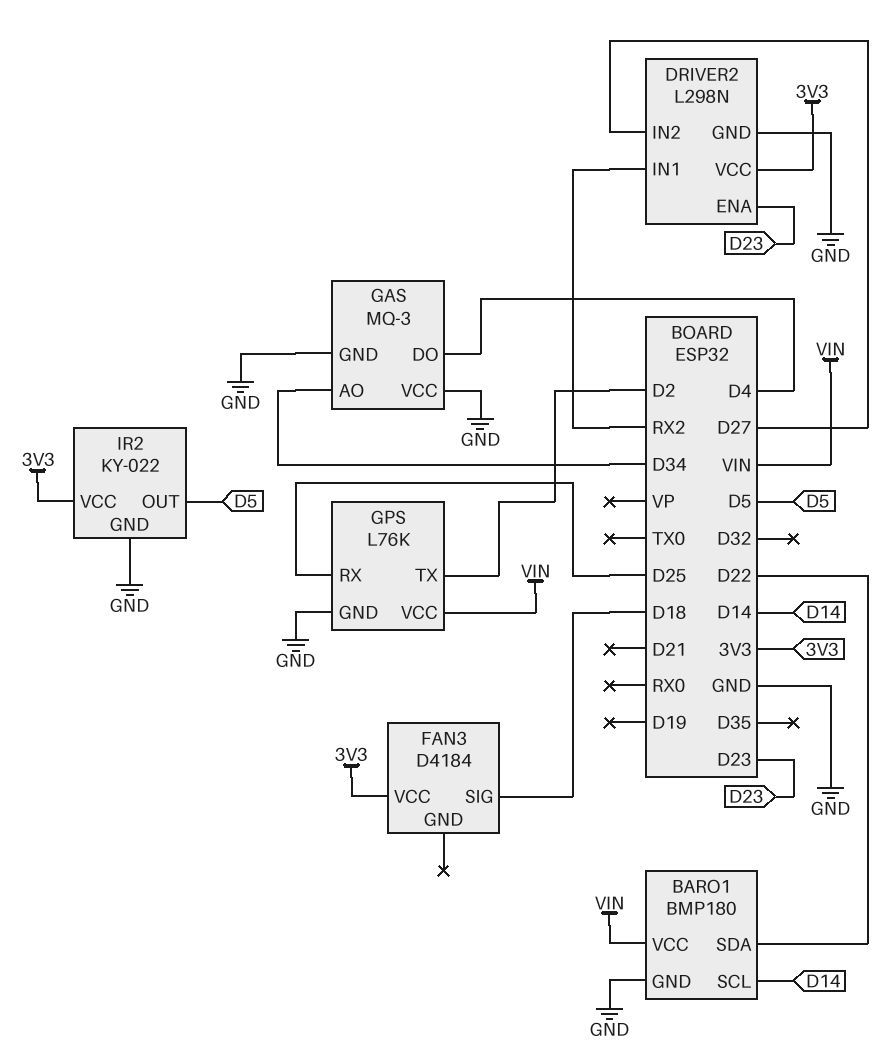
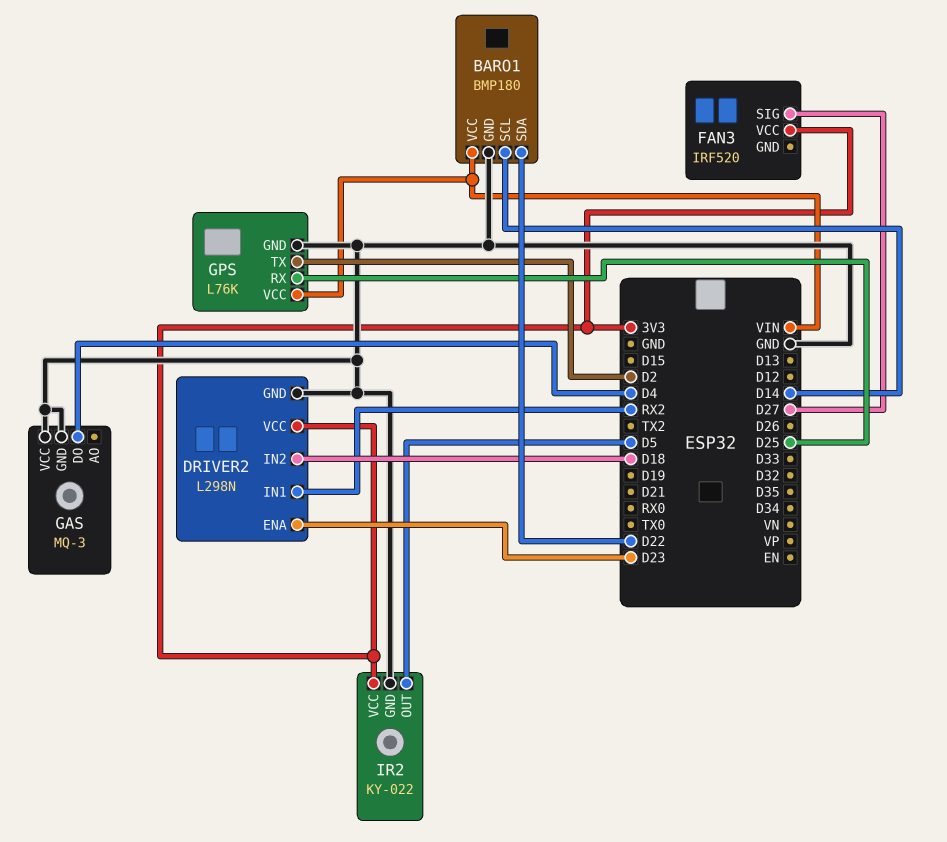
DRIVER2 pin IN2: D27 -> D18
FAN3: D4184 -> IRF520
FAN3 pin SIG: D18 -> D27
GAS pin AO: D34 -> none

